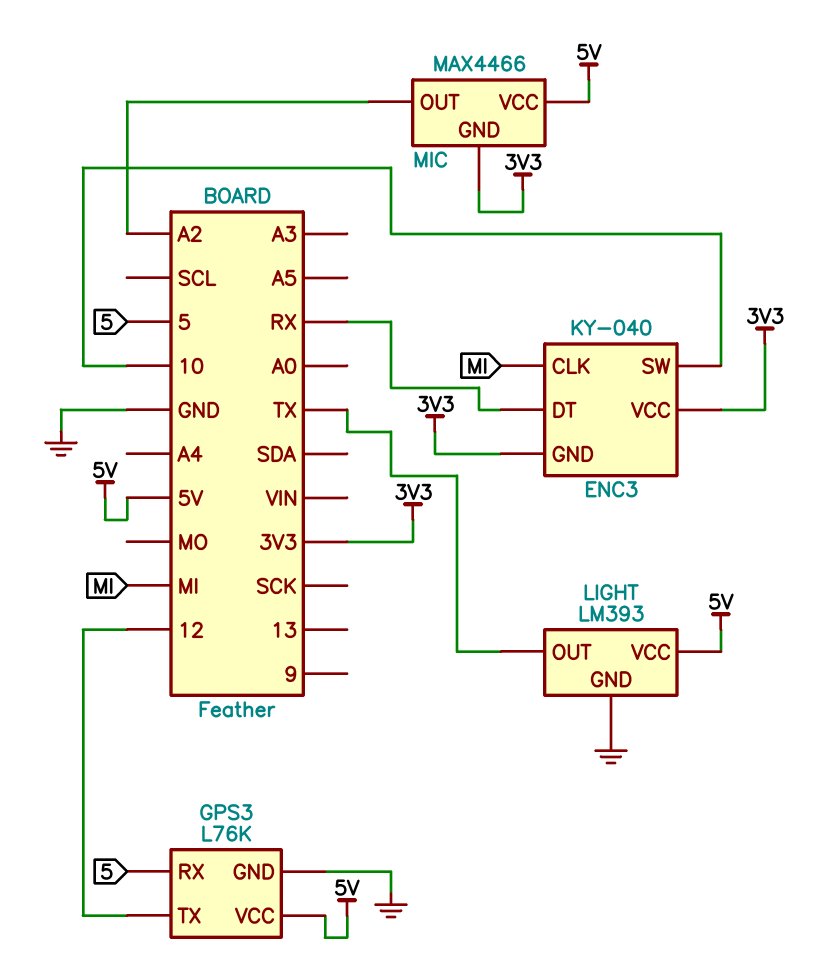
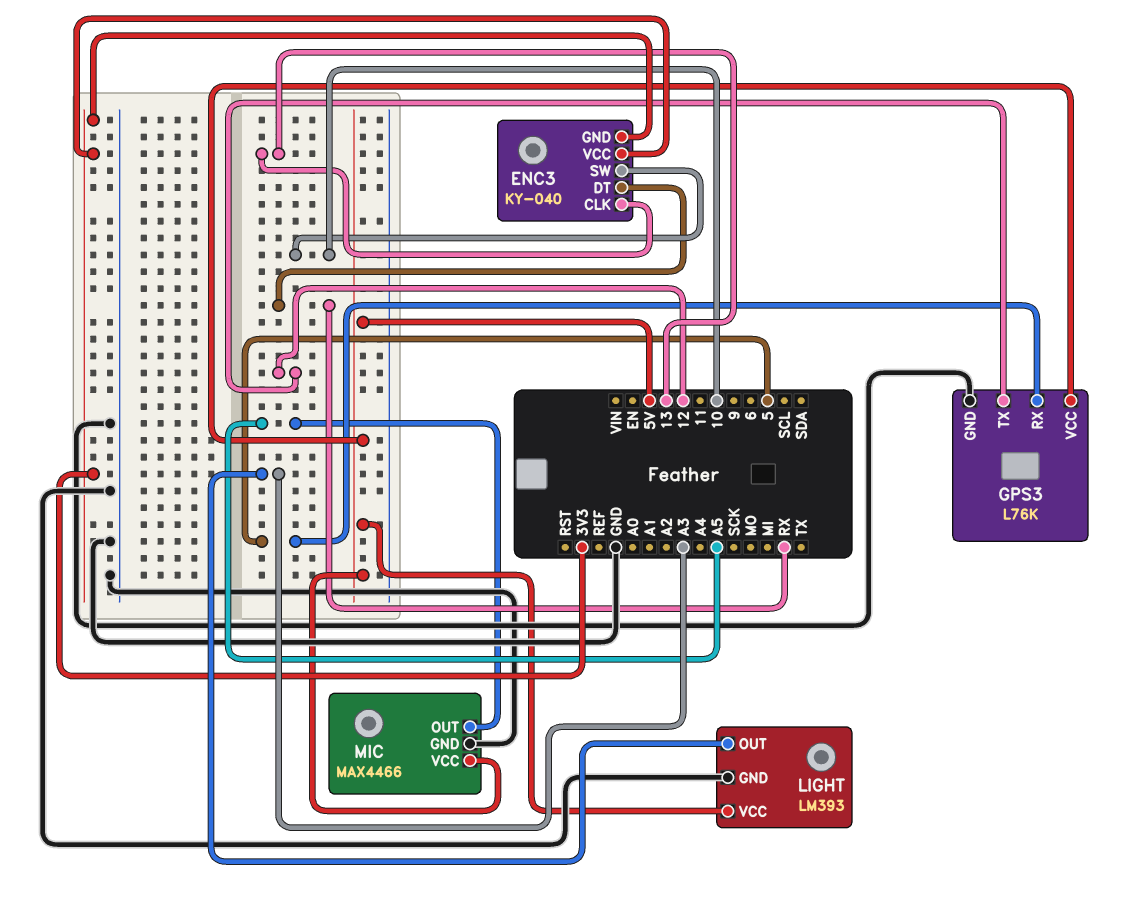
ENC3 pin CLK: MI -> 13
LIGHT pin OUT: TX -> A3
MIC pin GND: 3V3 -> GND
MIC pin OUT: A2 -> A5

